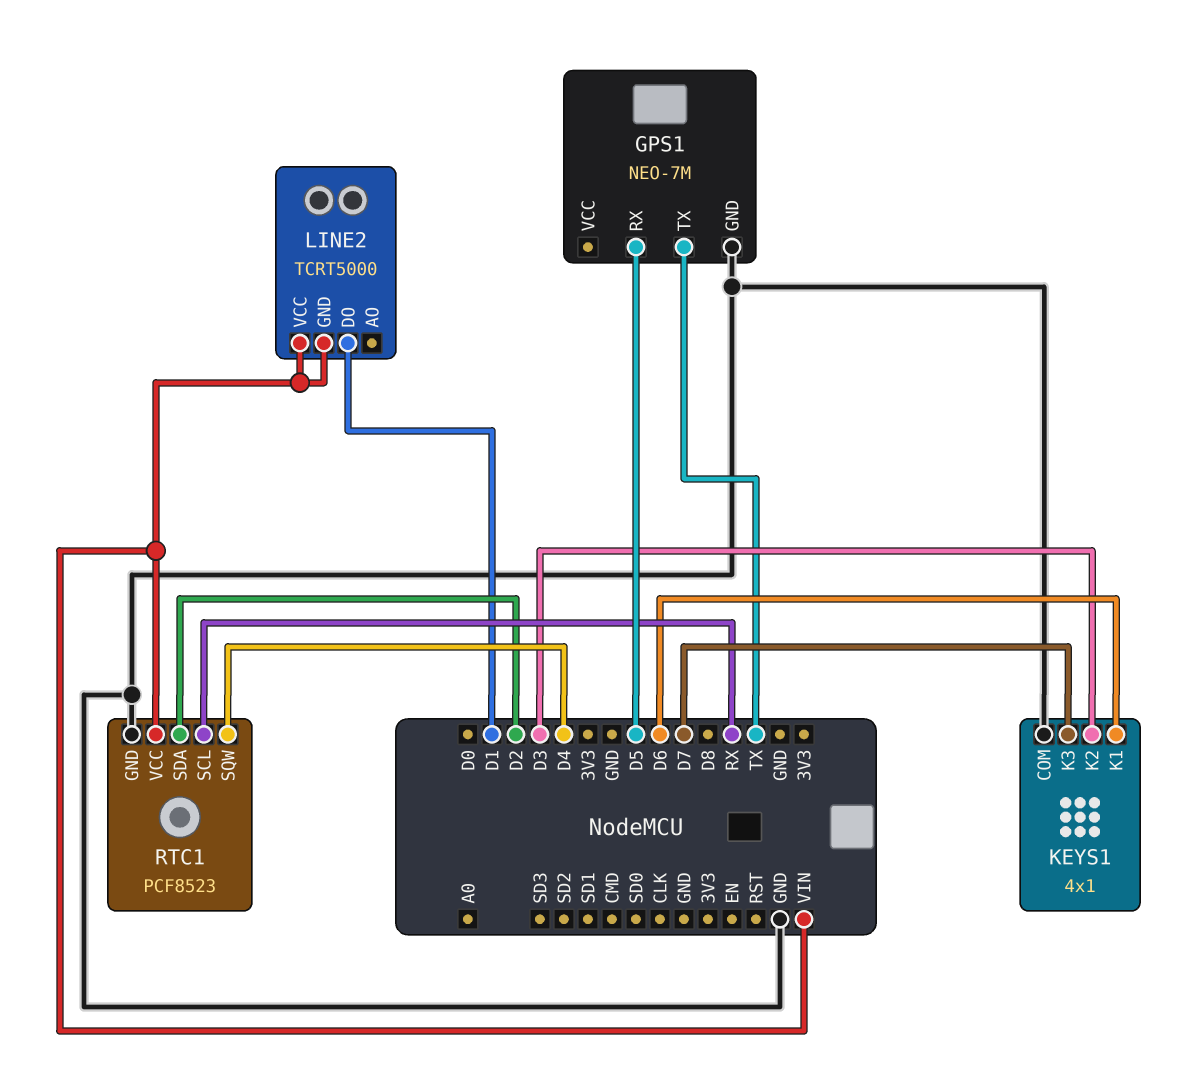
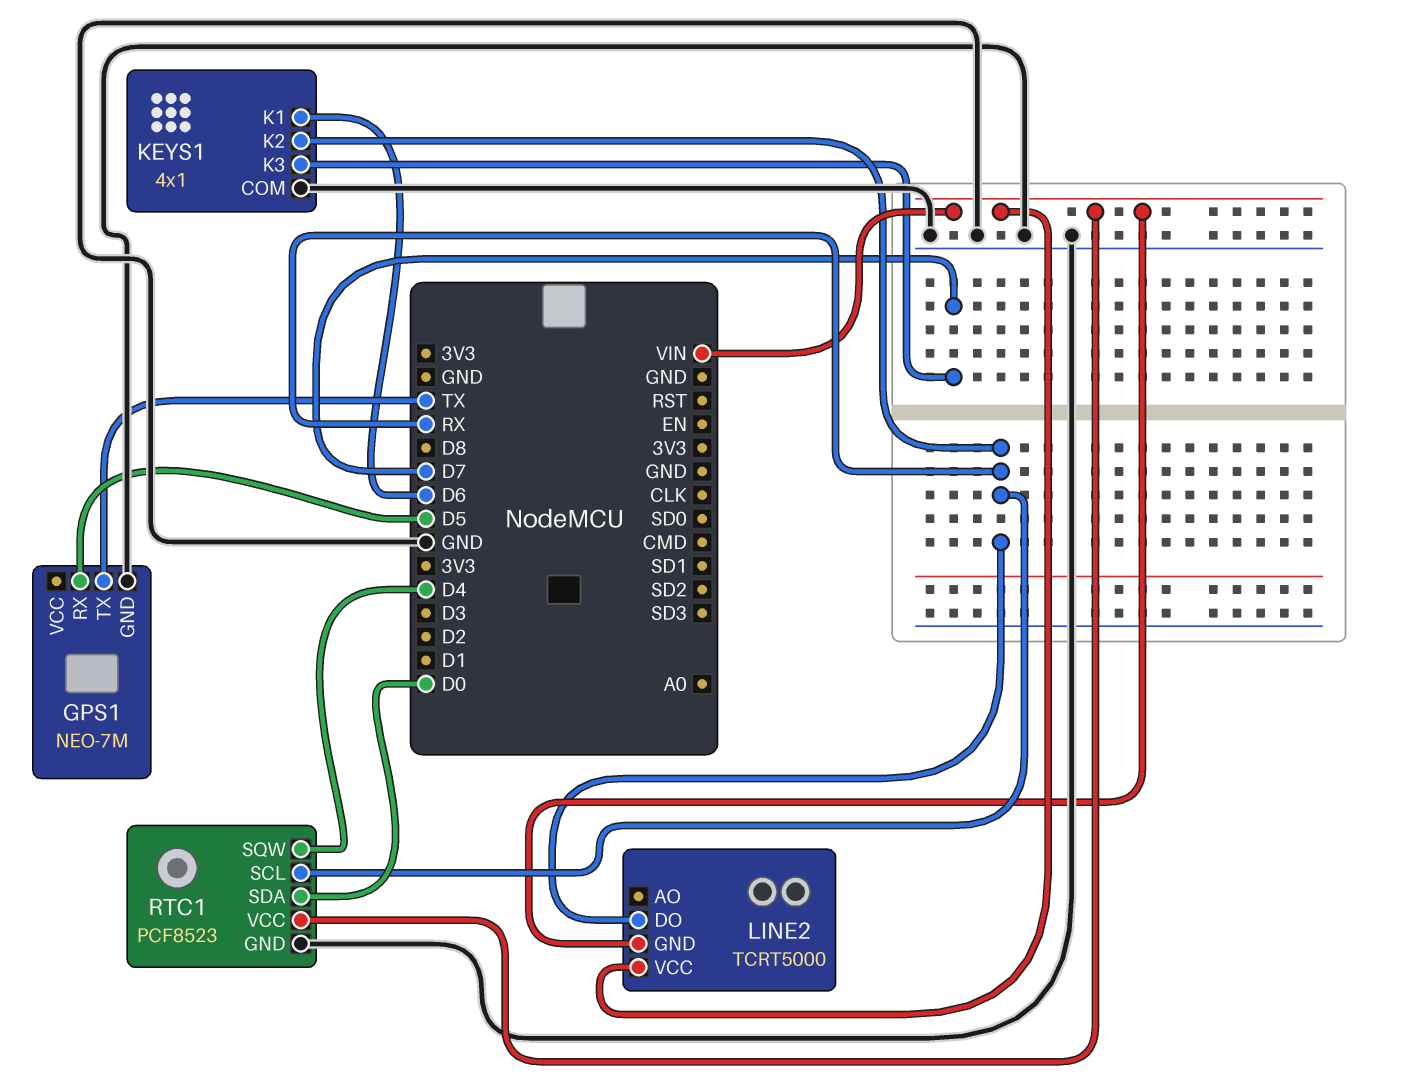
KEYS1 pin K2: D3 -> RX
LINE2 pin DO: D1 -> RX
RTC1 pin SDA: D2 -> D0

